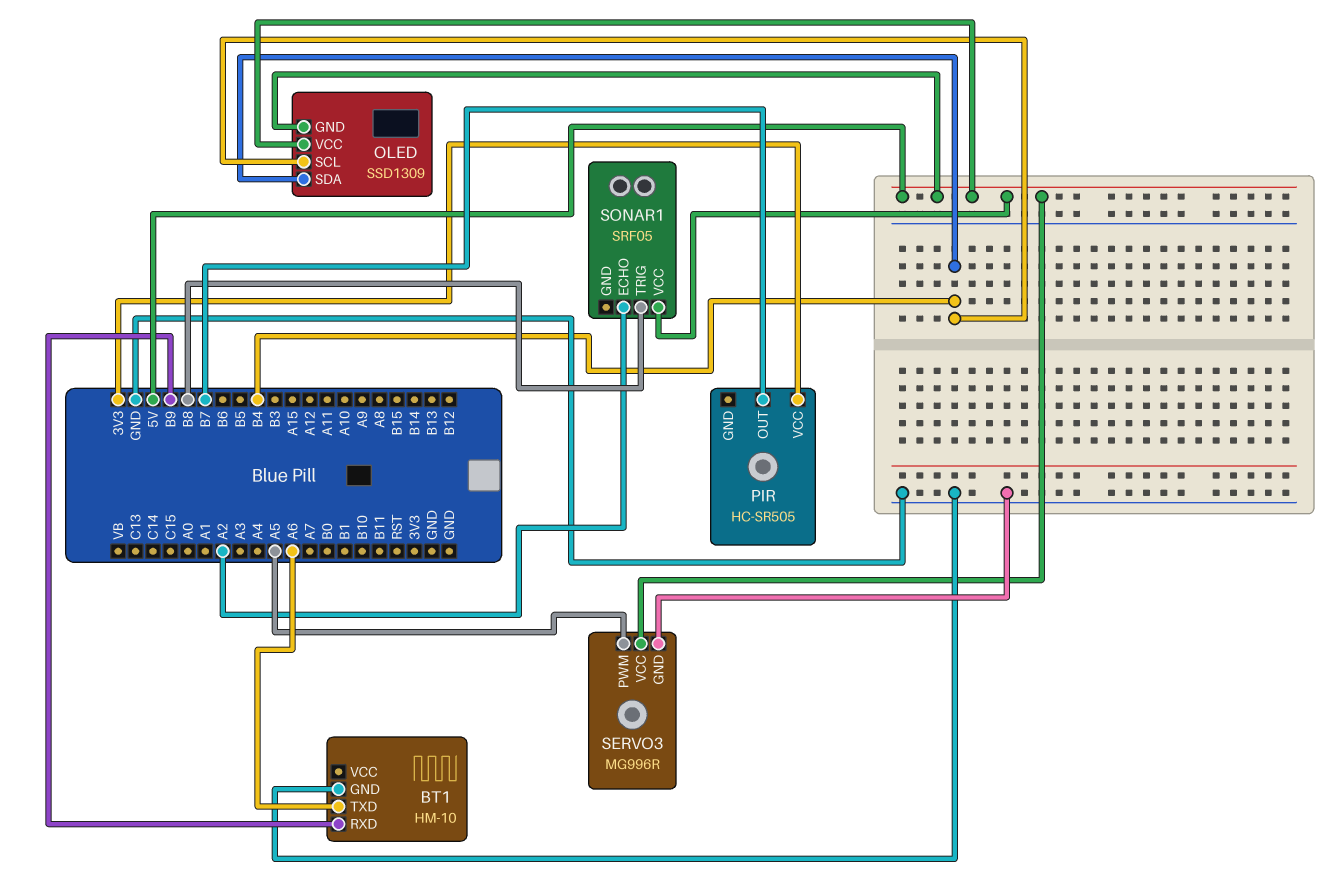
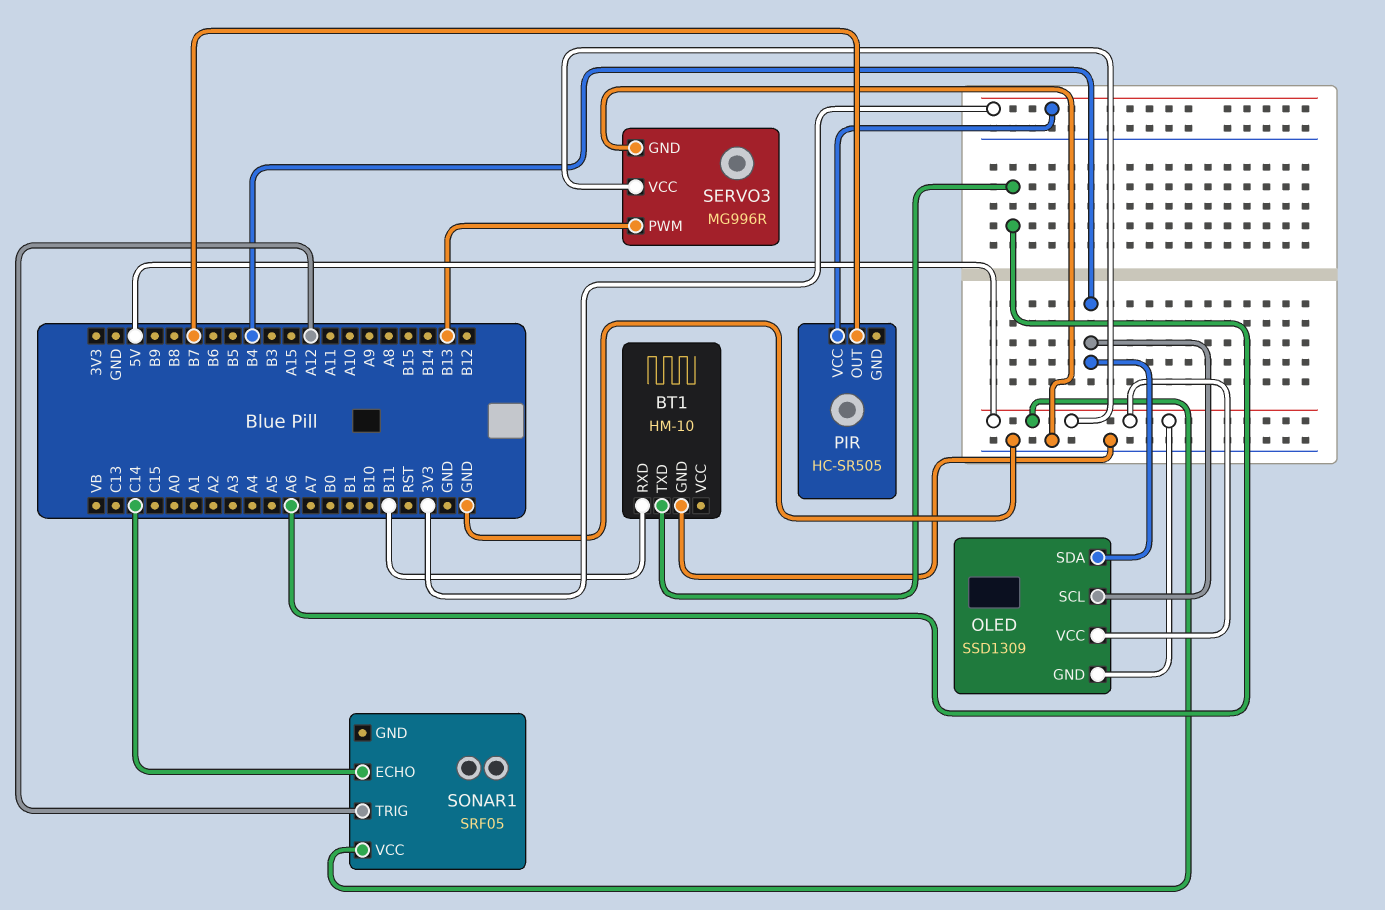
BT1 pin RXD: B9 -> B11
SERVO3 pin PWM: A5 -> B13
SONAR1 pin ECHO: A2 -> C14
SONAR1 pin TRIG: B8 -> A12

